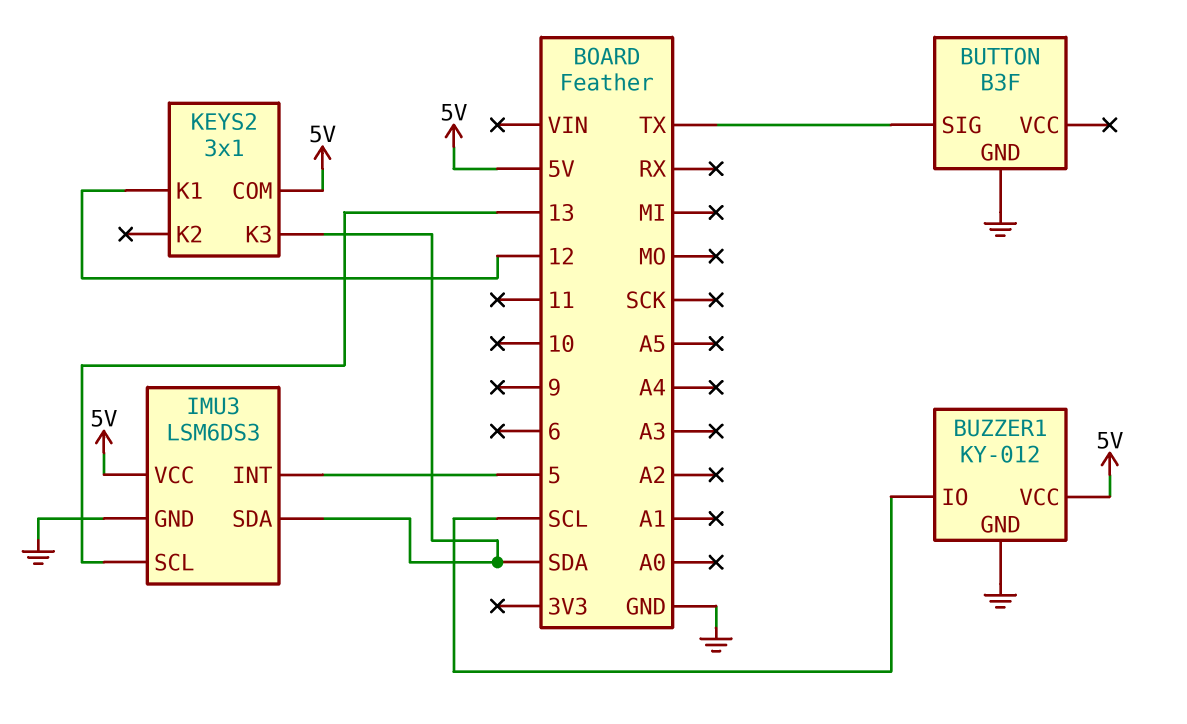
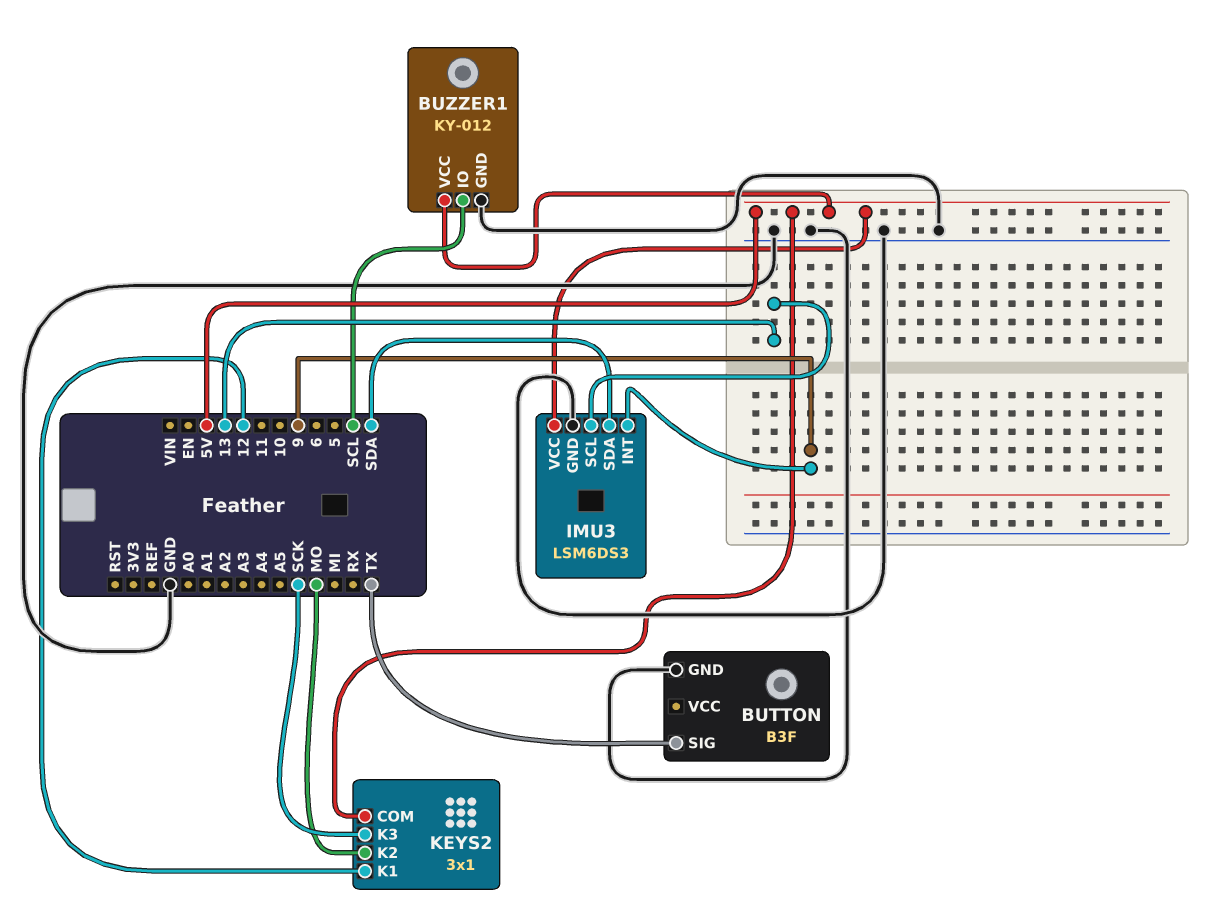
IMU3 pin INT: 5 -> 9
KEYS2 pin K2: none -> MO
KEYS2 pin K3: SDA -> SCK

